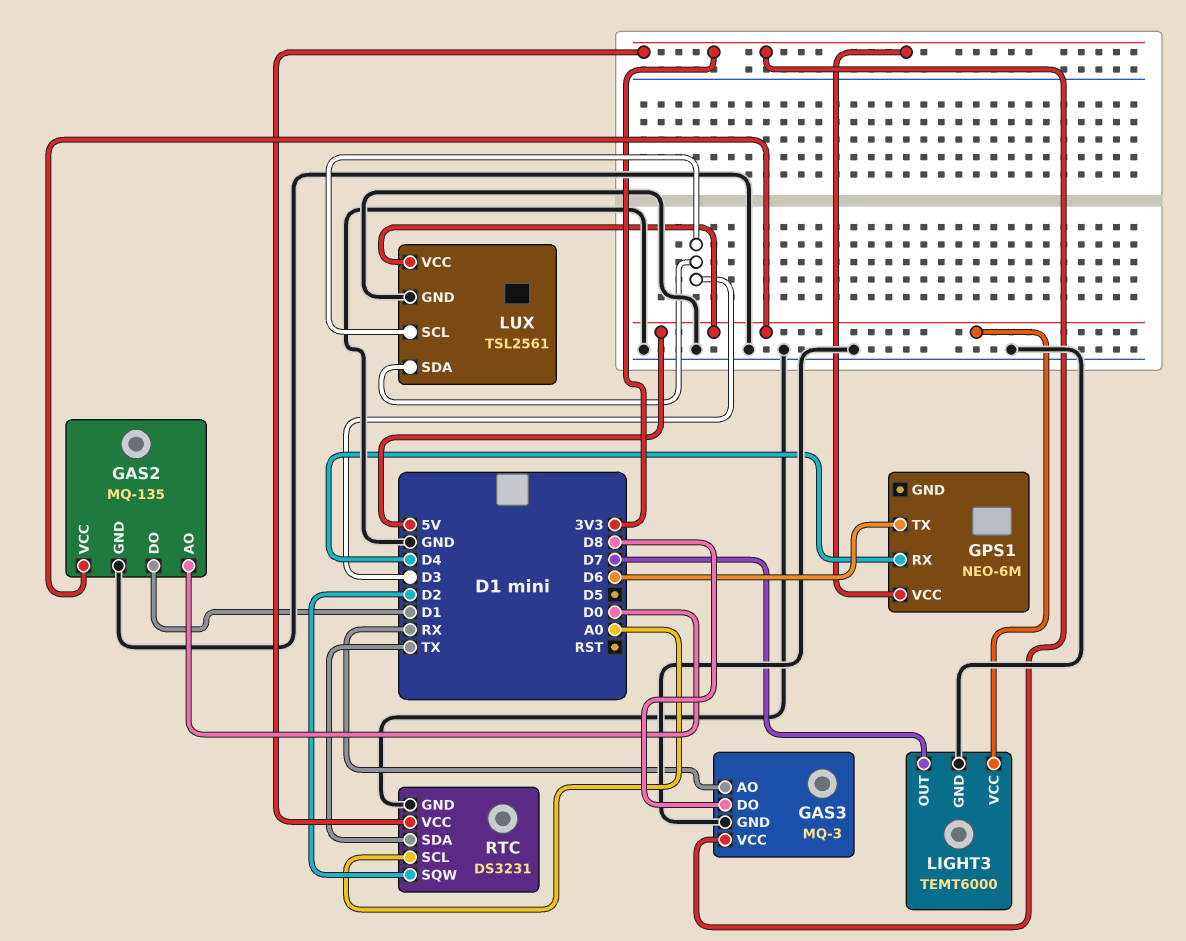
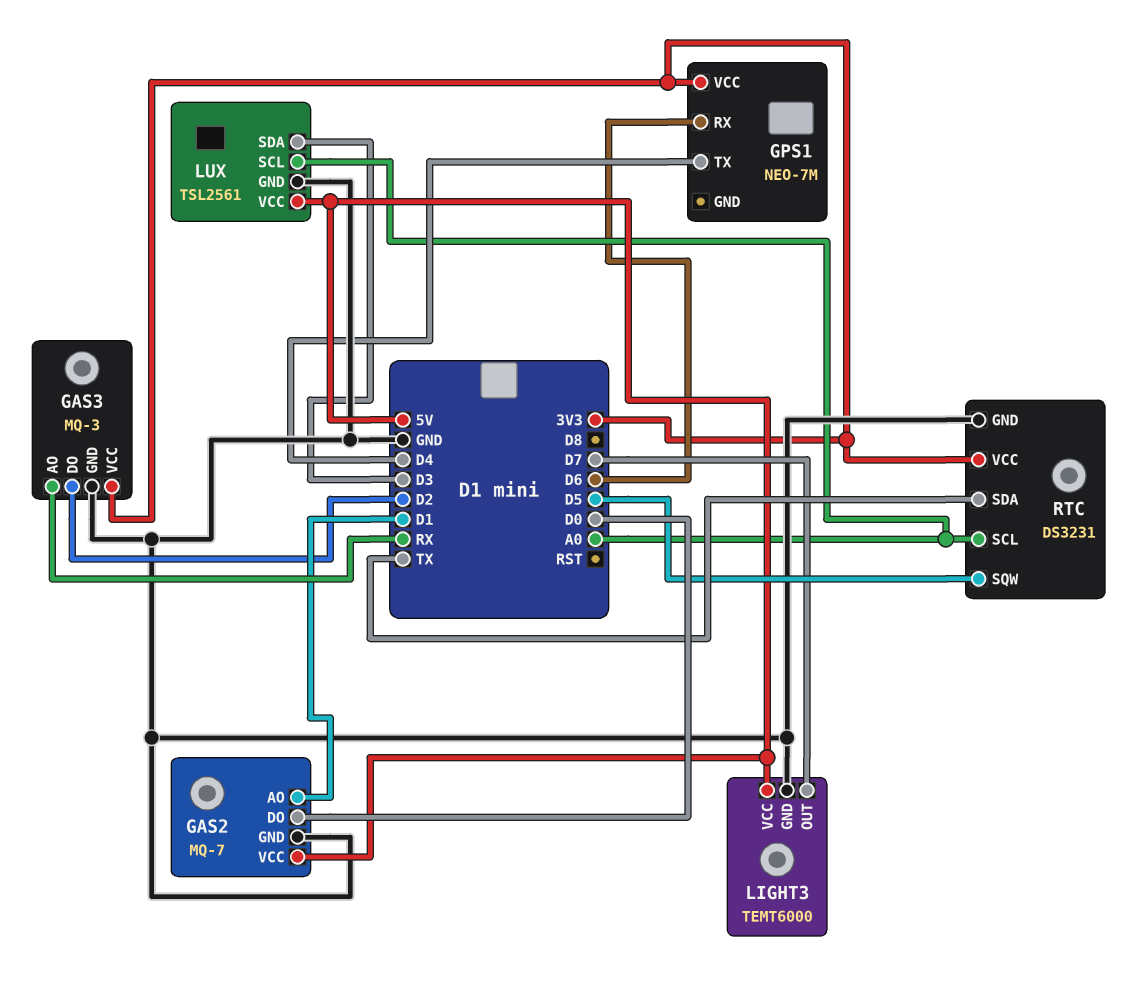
GAS2: MQ-135 -> MQ-7
GAS2 pin AO: D0 -> D1
GAS2 pin DO: D1 -> D0
GAS3 pin DO: D8 -> D2
GPS1: NEO-6M -> NEO-7M
GPS1 pin RX: D4 -> D6
GPS1 pin TX: D6 -> D4
LUX pin SCL: D3 -> A0
RTC pin SQW: D2 -> D5

